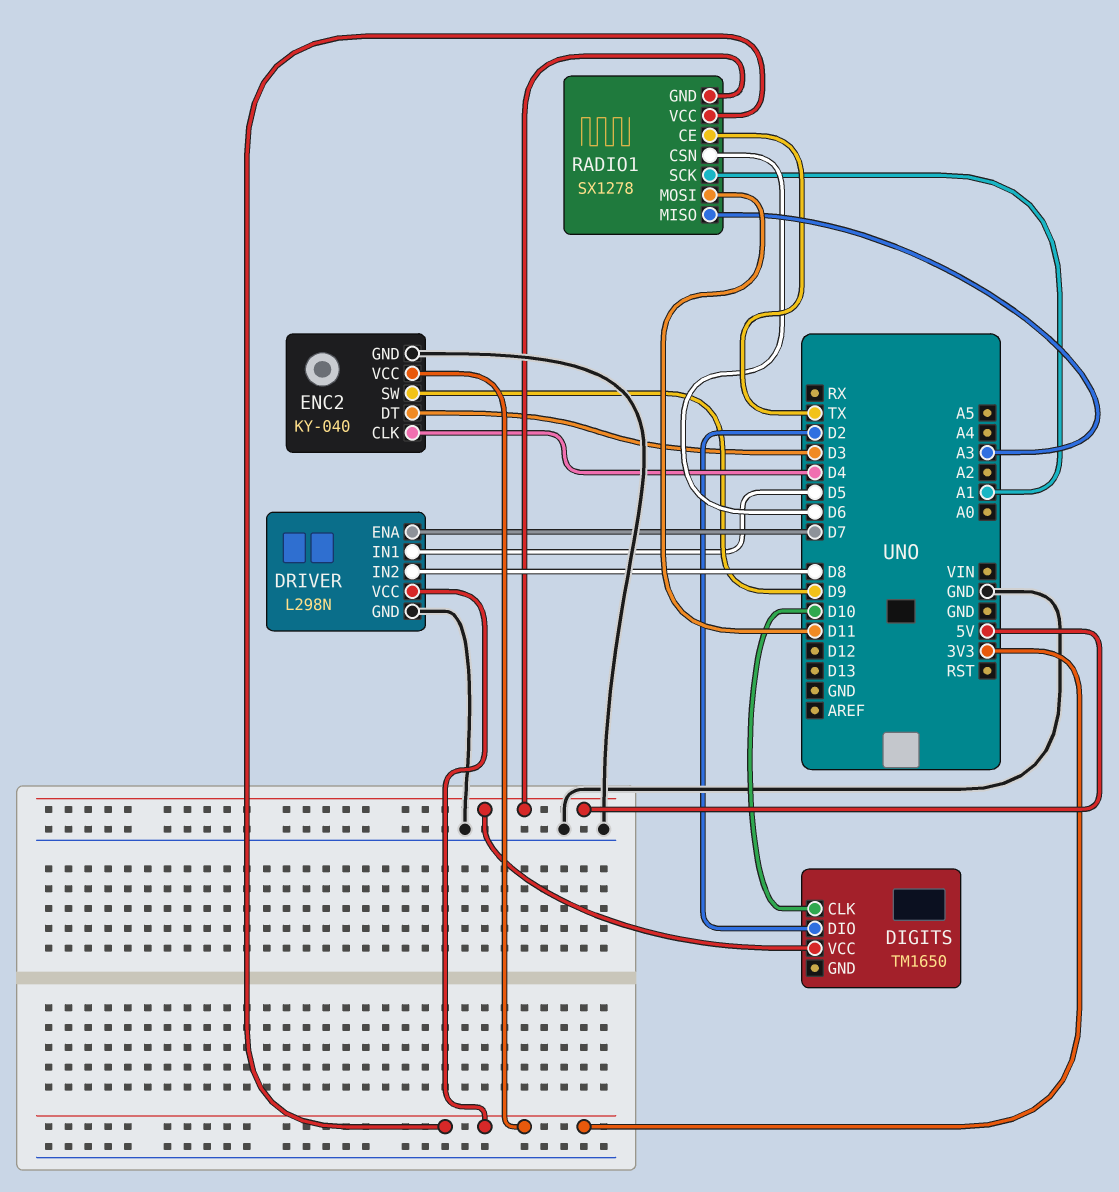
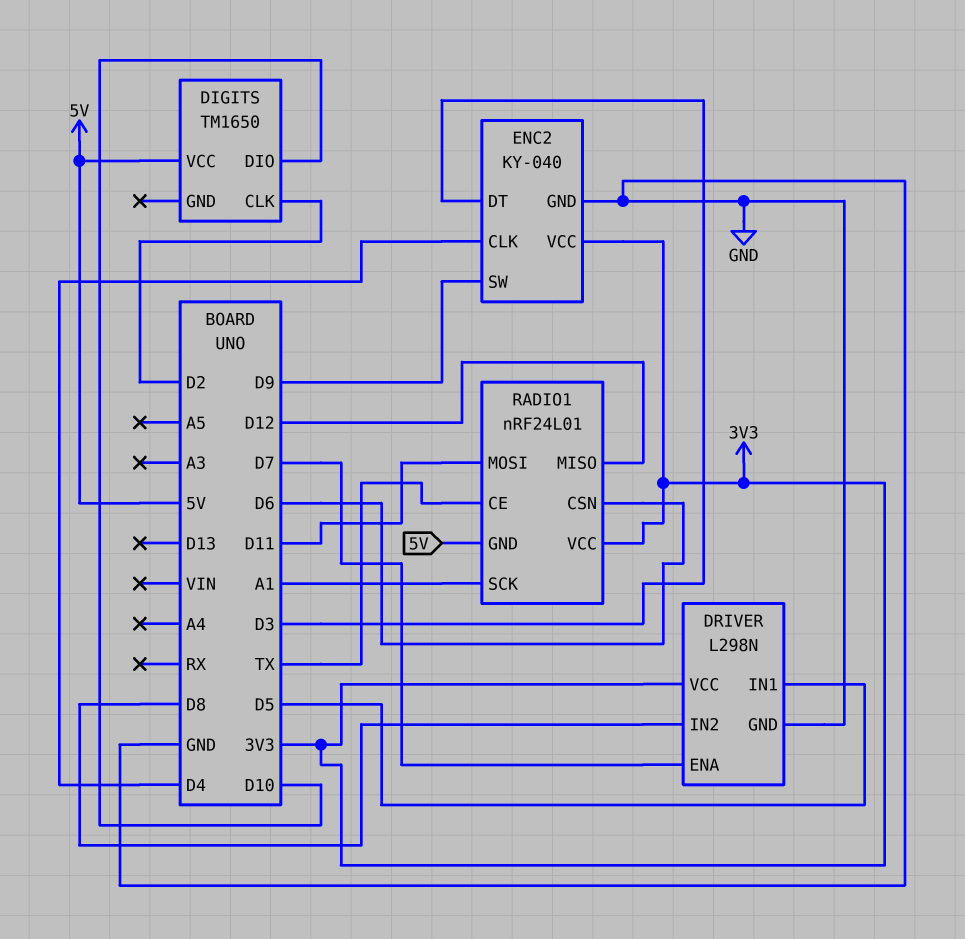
DIGITS pin CLK: D10 -> D2
DIGITS pin DIO: D2 -> D10
RADIO1: SX1278 -> nRF24L01
RADIO1 pin MISO: A3 -> D12

